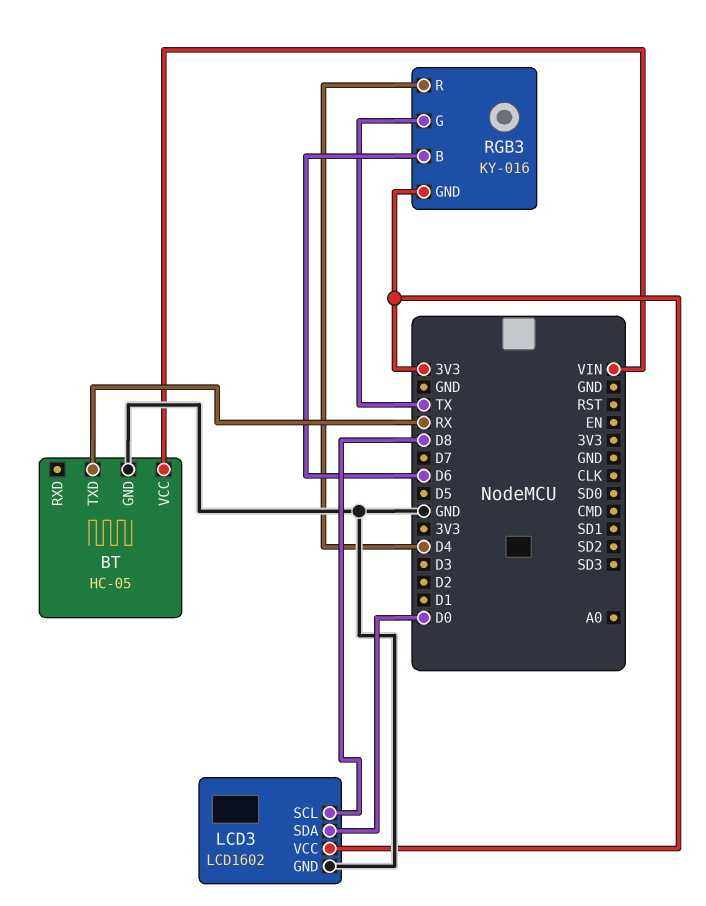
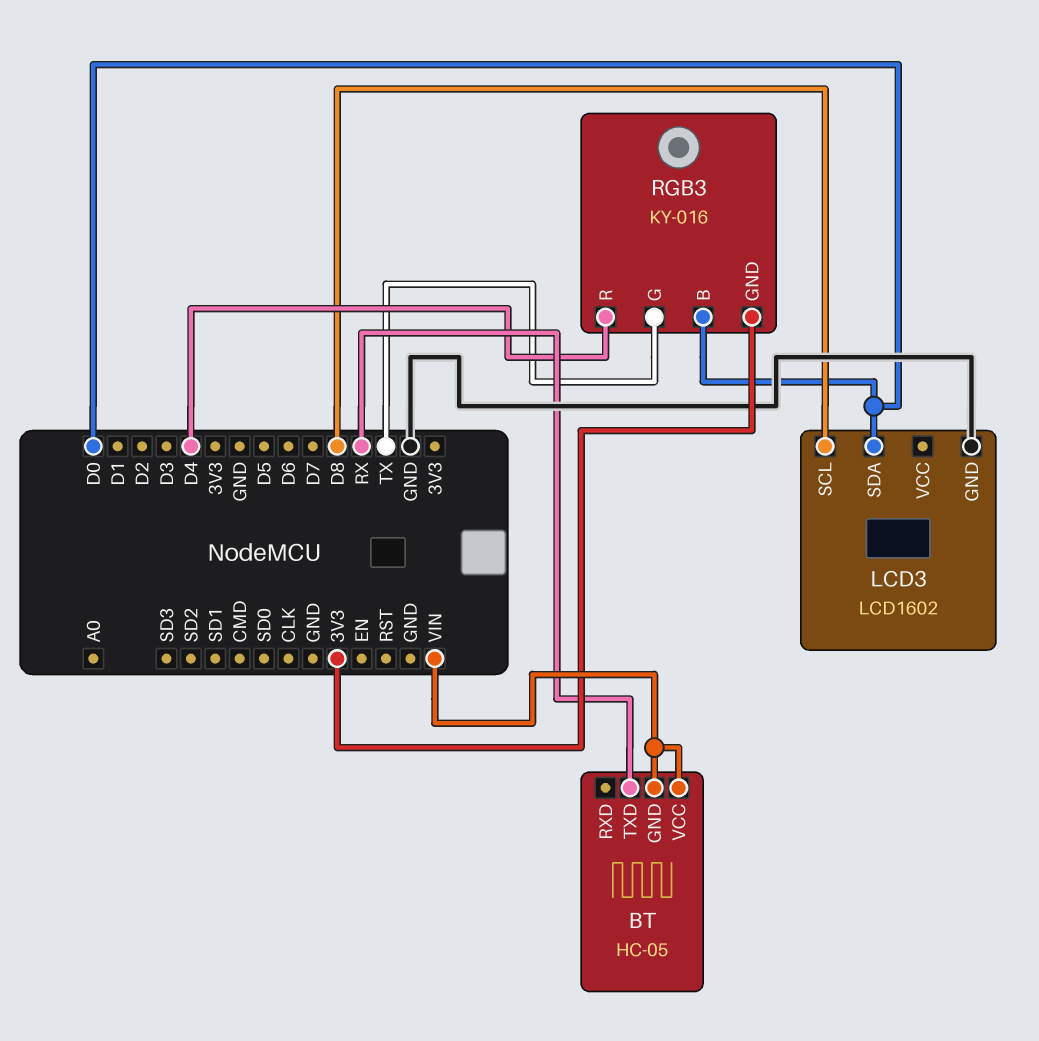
BT pin GND: GND -> VIN
LCD3 pin VCC: 3V3 -> none
RGB3 pin B: D6 -> D0

